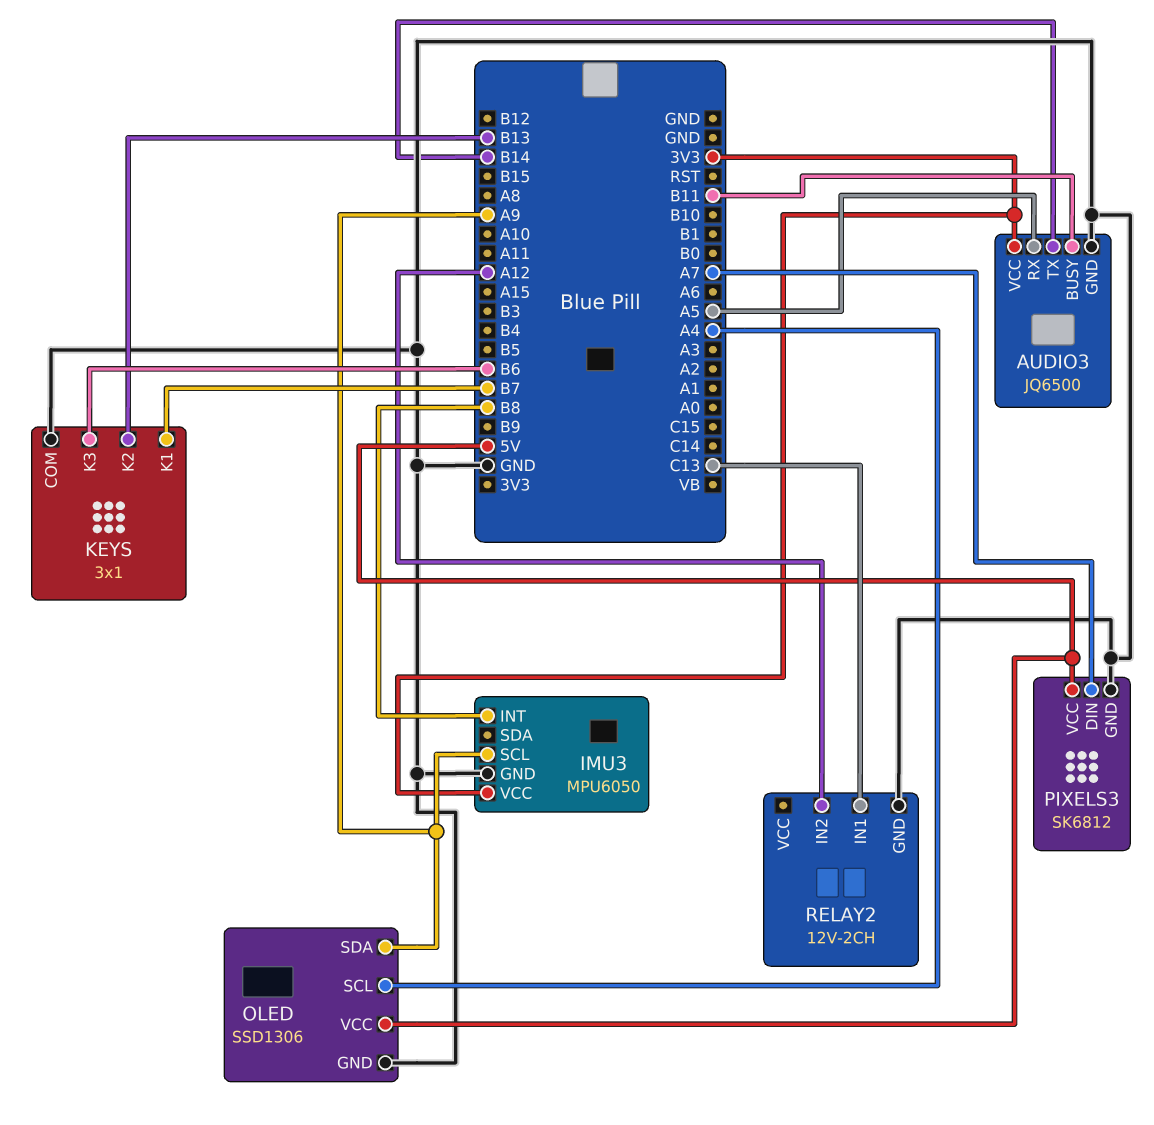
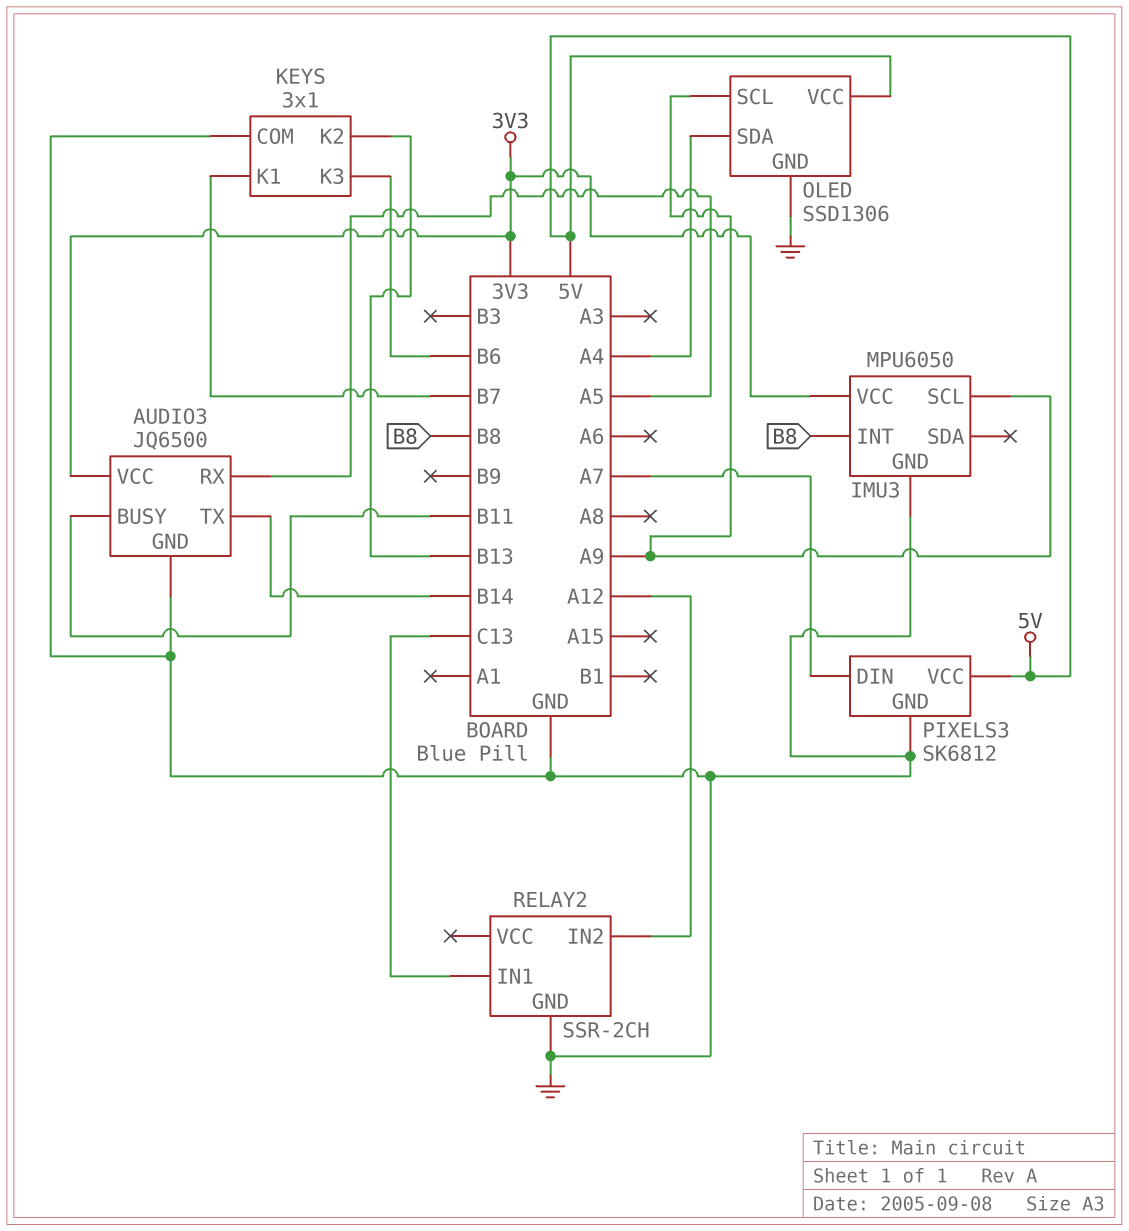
OLED pin SCL: A4 -> A9
OLED pin SDA: A9 -> A4
RELAY2: 12V-2CH -> SSR-2CH

